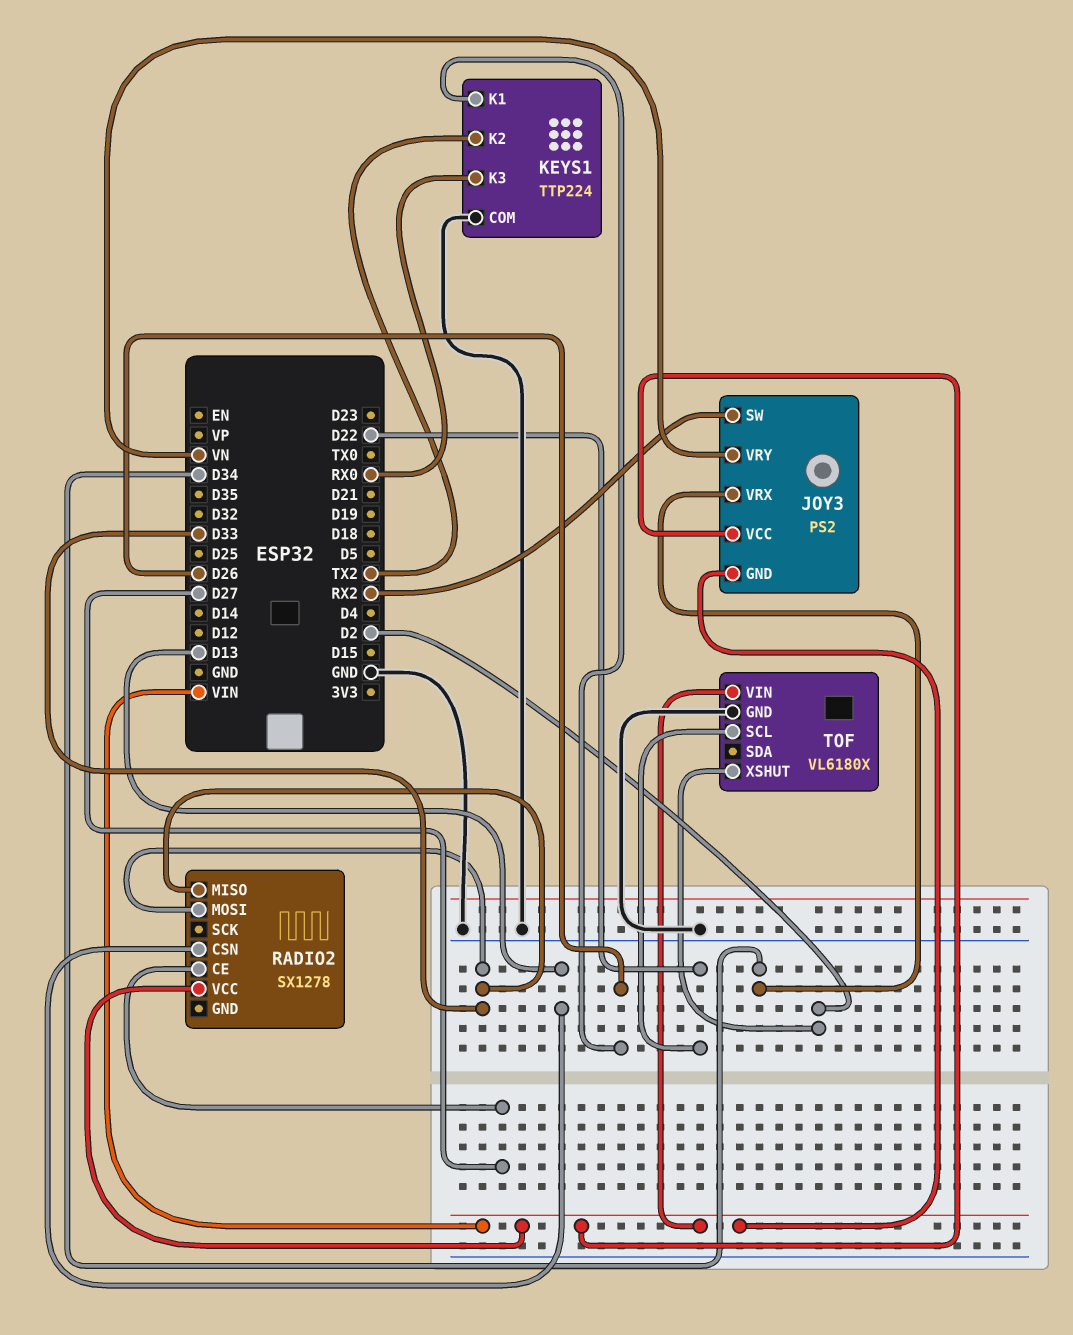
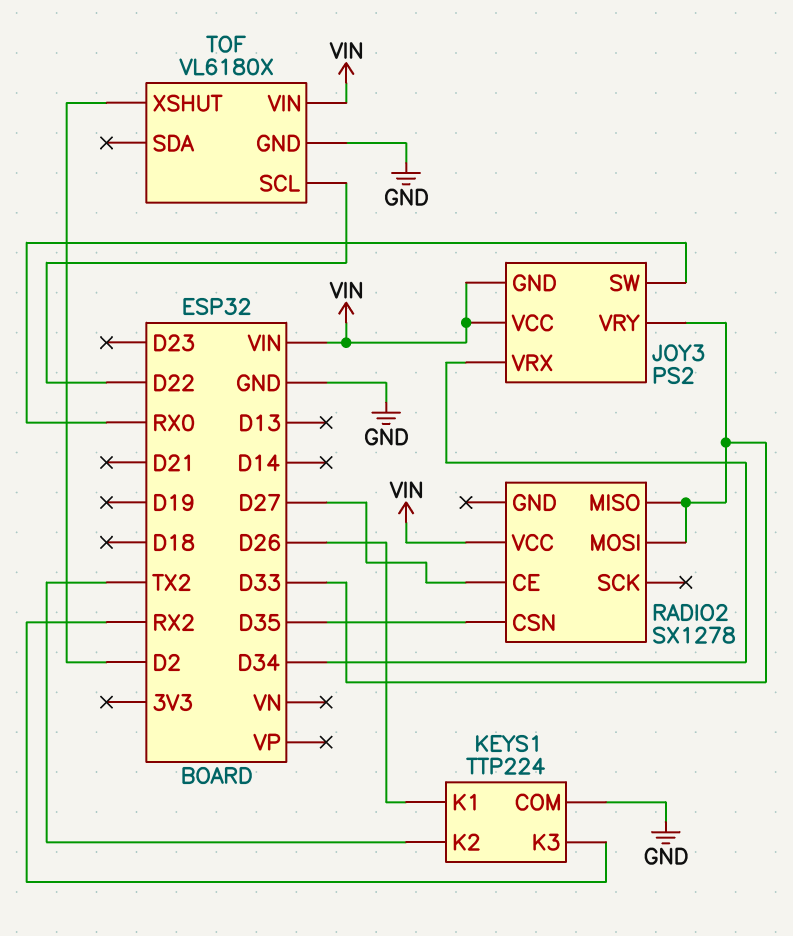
JOY3 pin SW: RX2 -> RX0
JOY3 pin VRY: VN -> D33
KEYS1 pin K3: RX0 -> RX2
RADIO2 pin CSN: D13 -> D35

